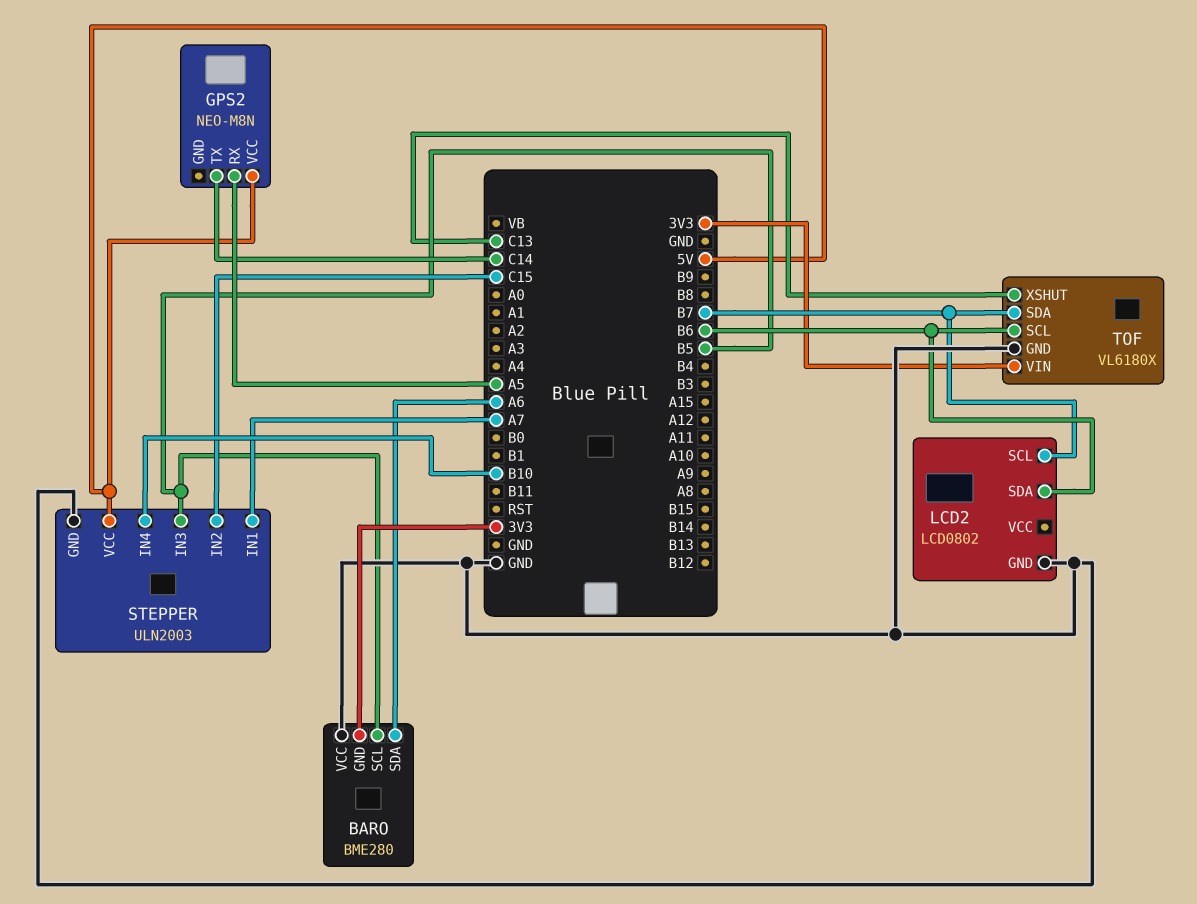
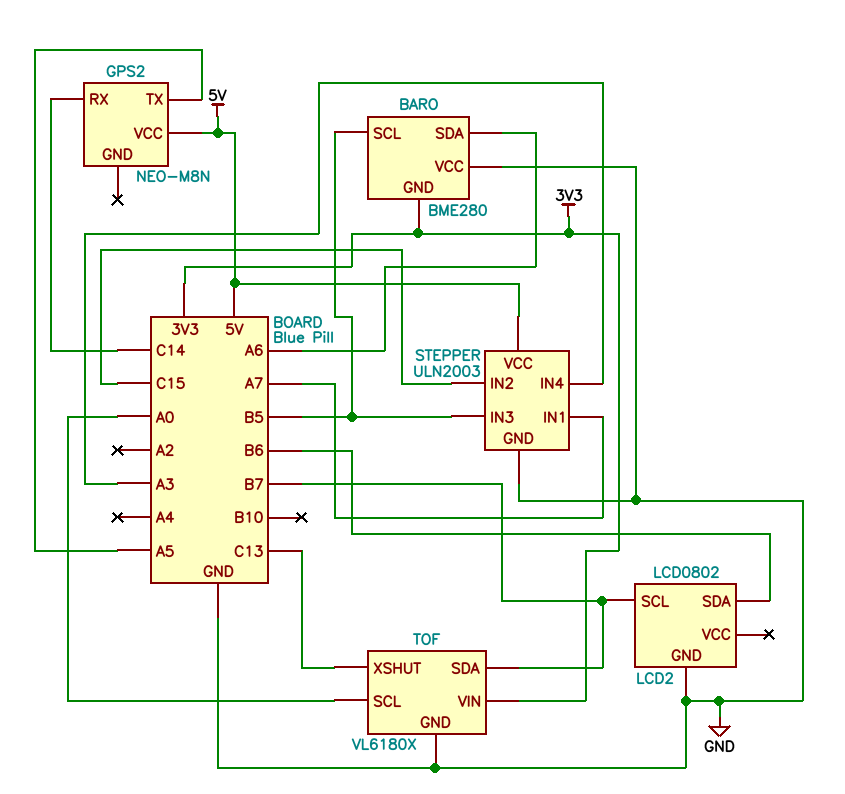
GPS2 pin RX: A5 -> C14
GPS2 pin TX: C14 -> A5
STEPPER pin IN4: B10 -> A3
TOF pin SCL: B6 -> A0

